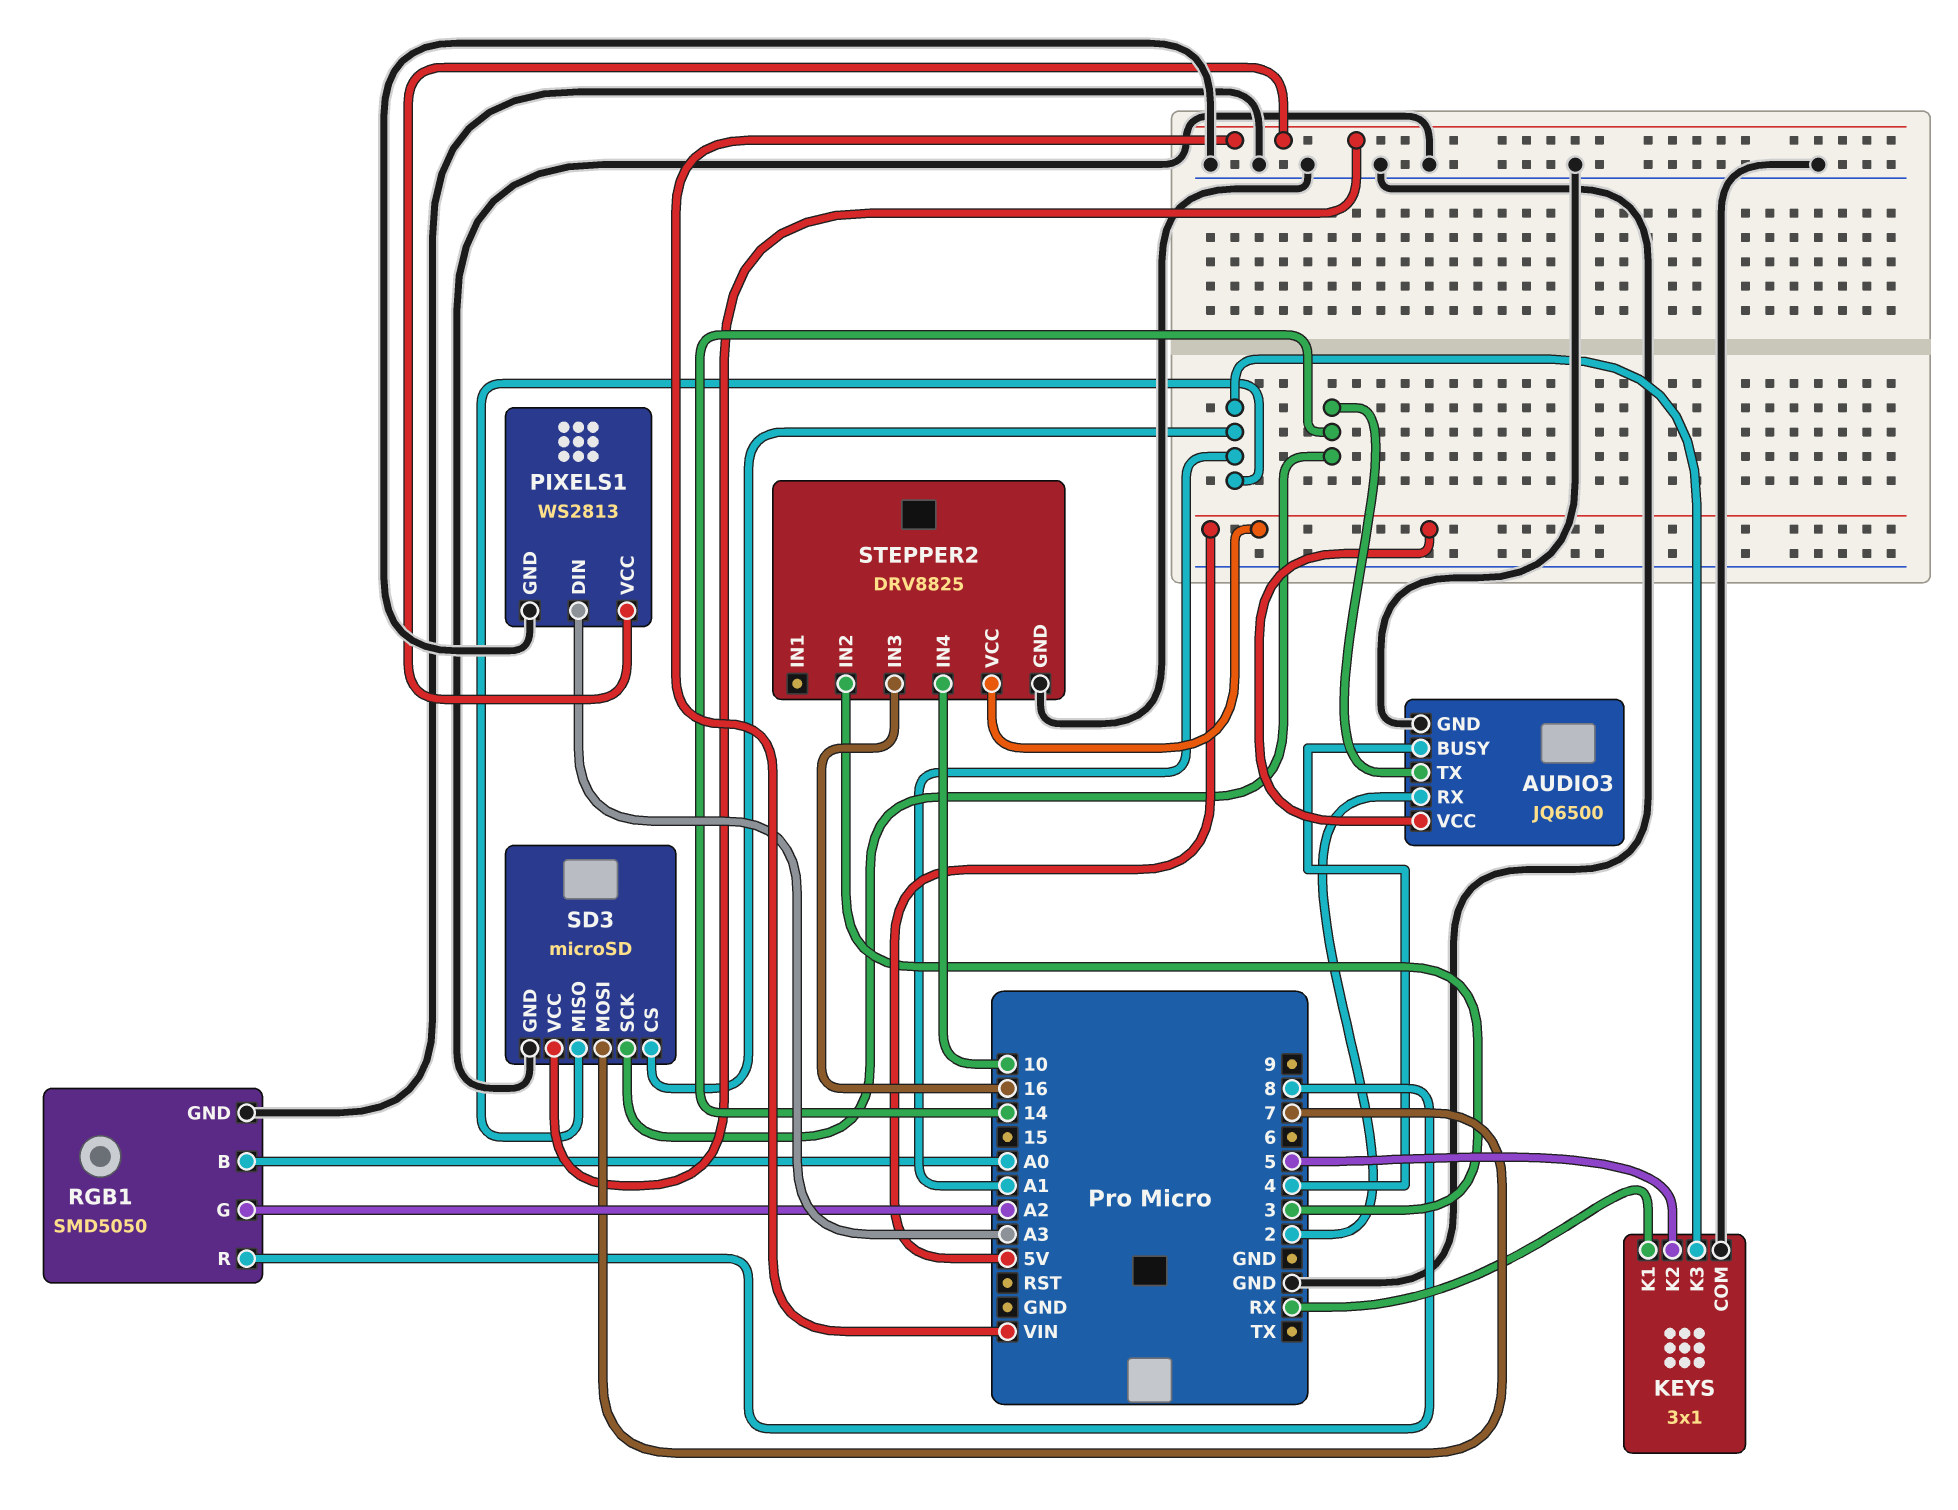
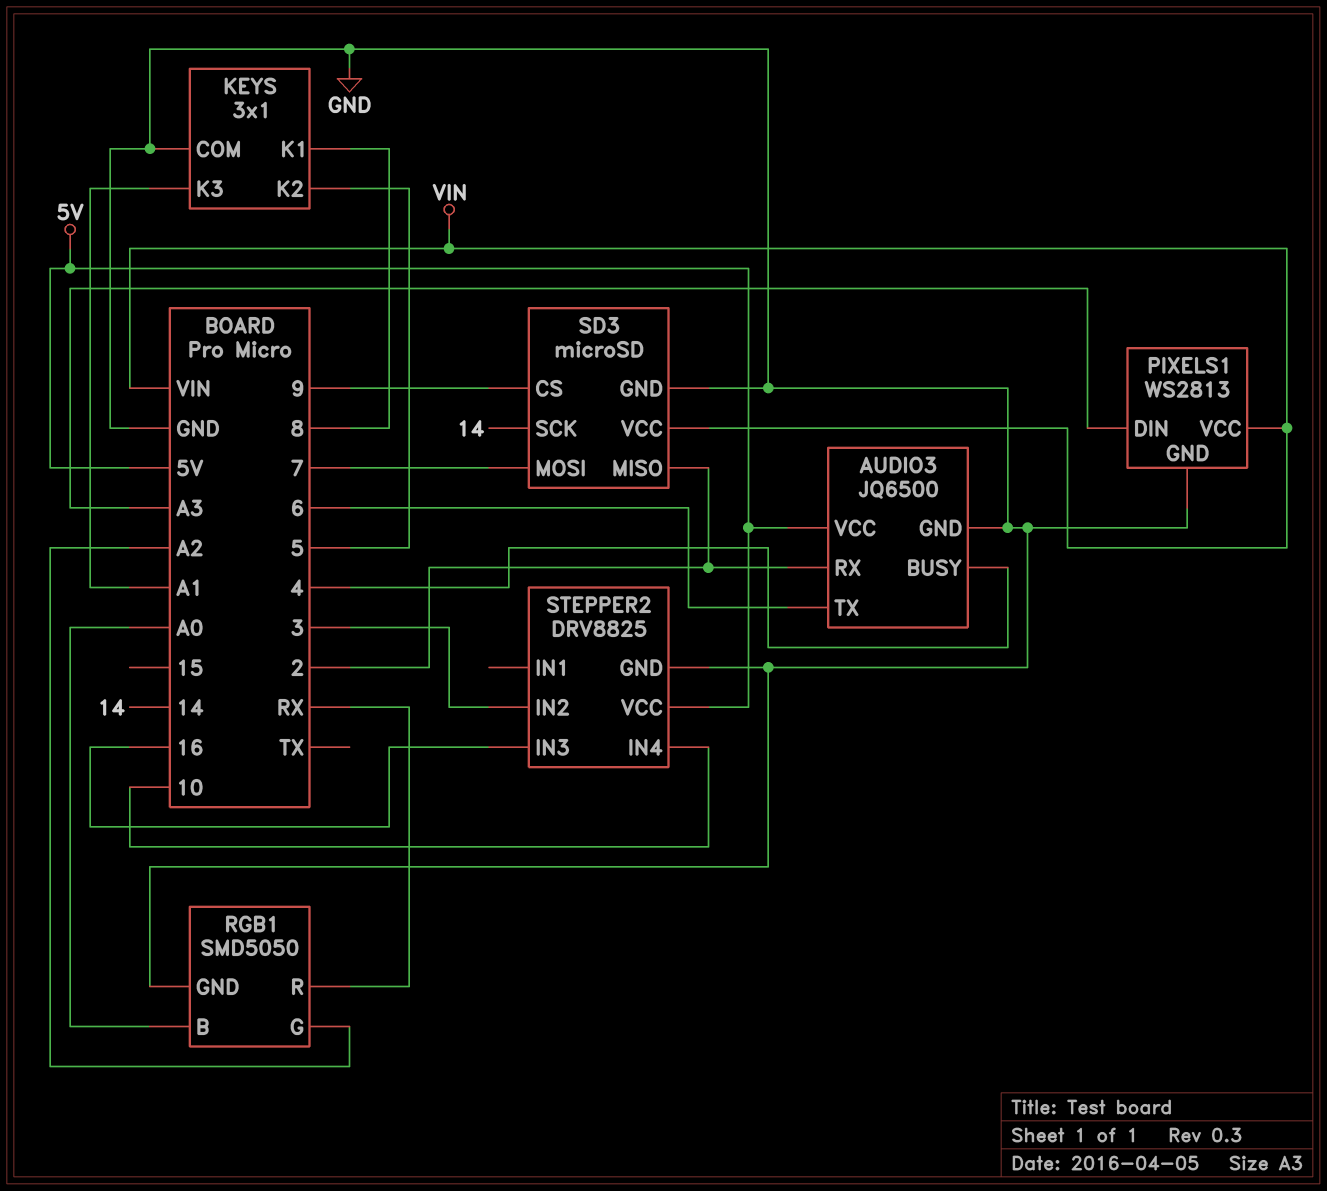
AUDIO3 pin TX: 14 -> 6
KEYS pin K1: RX -> 8
RGB1 pin R: 8 -> RX
SD3 pin CS: A1 -> 9
SD3 pin MISO: A1 -> 2

